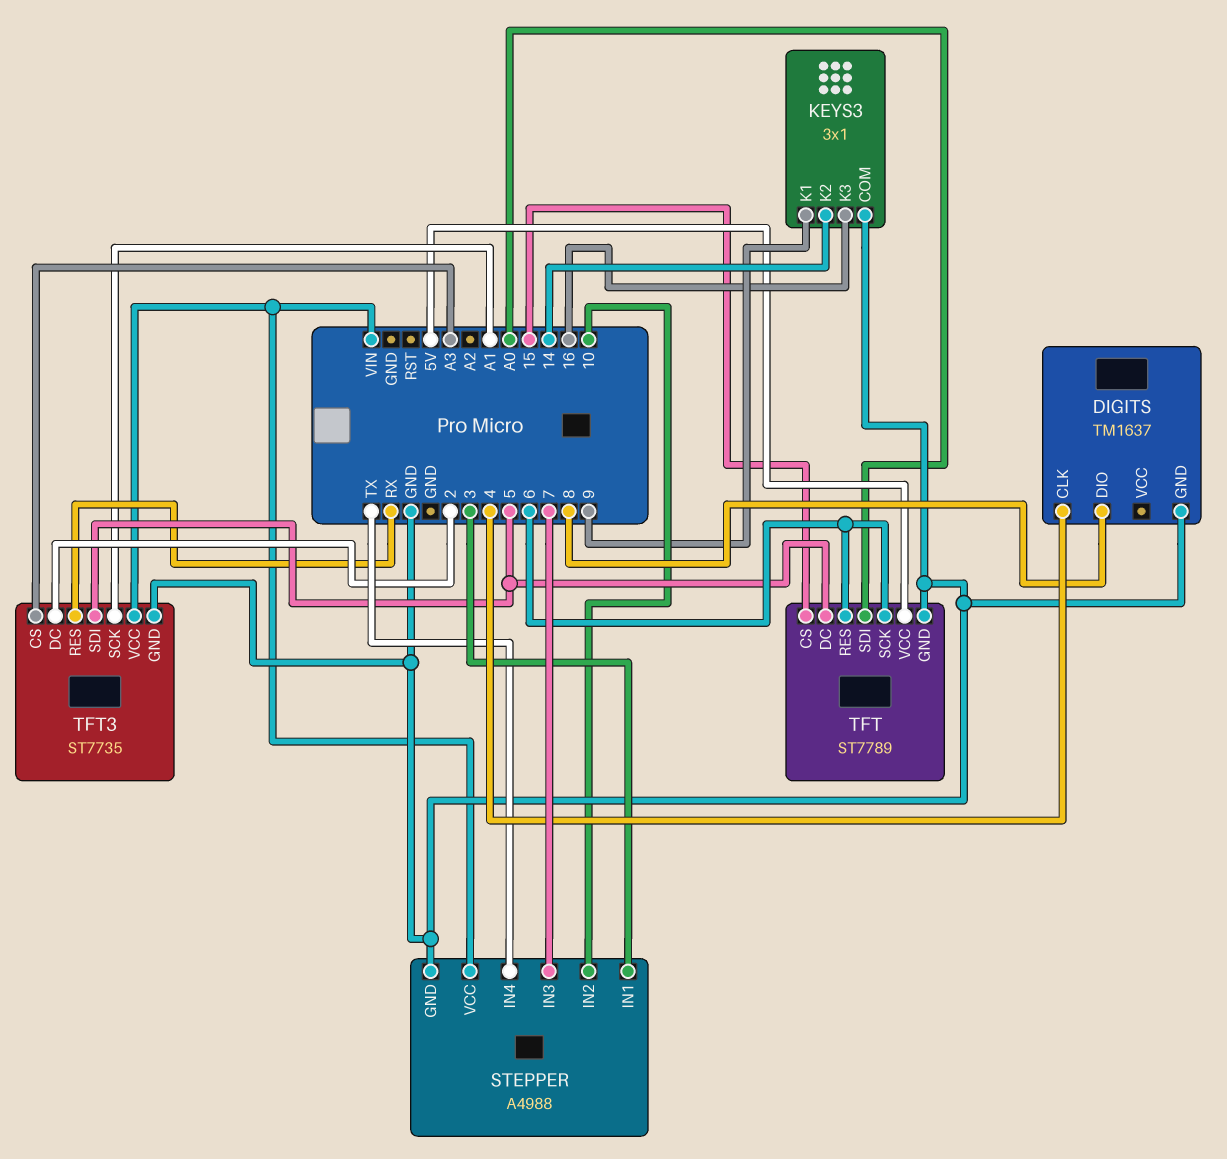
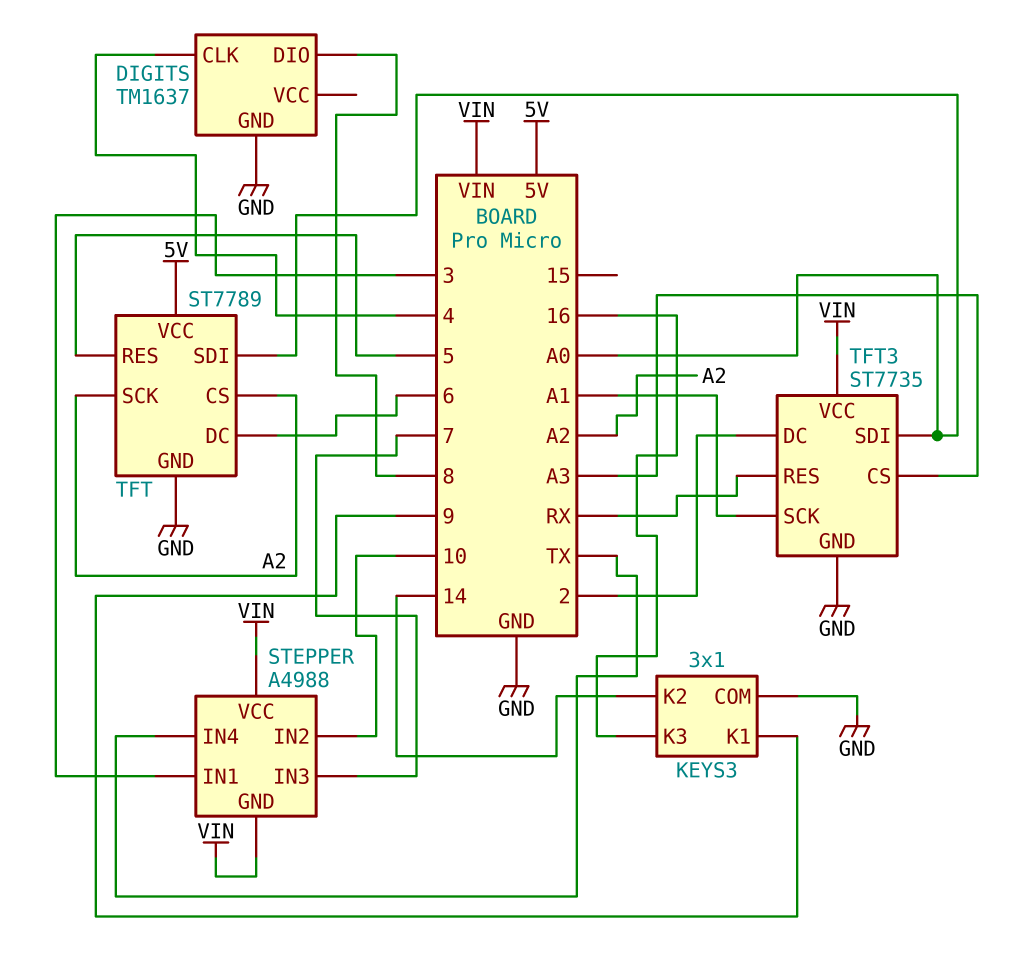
STEPPER pin GND: GND -> VIN
TFT pin CS: 15 -> A2
TFT pin DC: 5 -> 6
TFT pin RES: 6 -> 5
TFT pin SCK: 6 -> A2
TFT3 pin SDI: 5 -> A0

